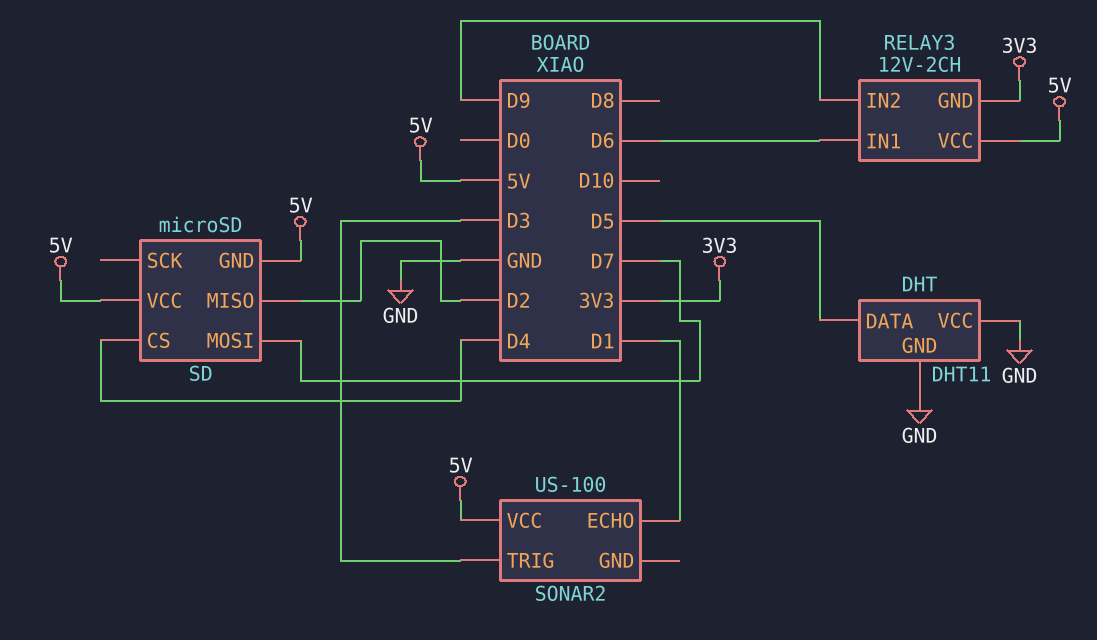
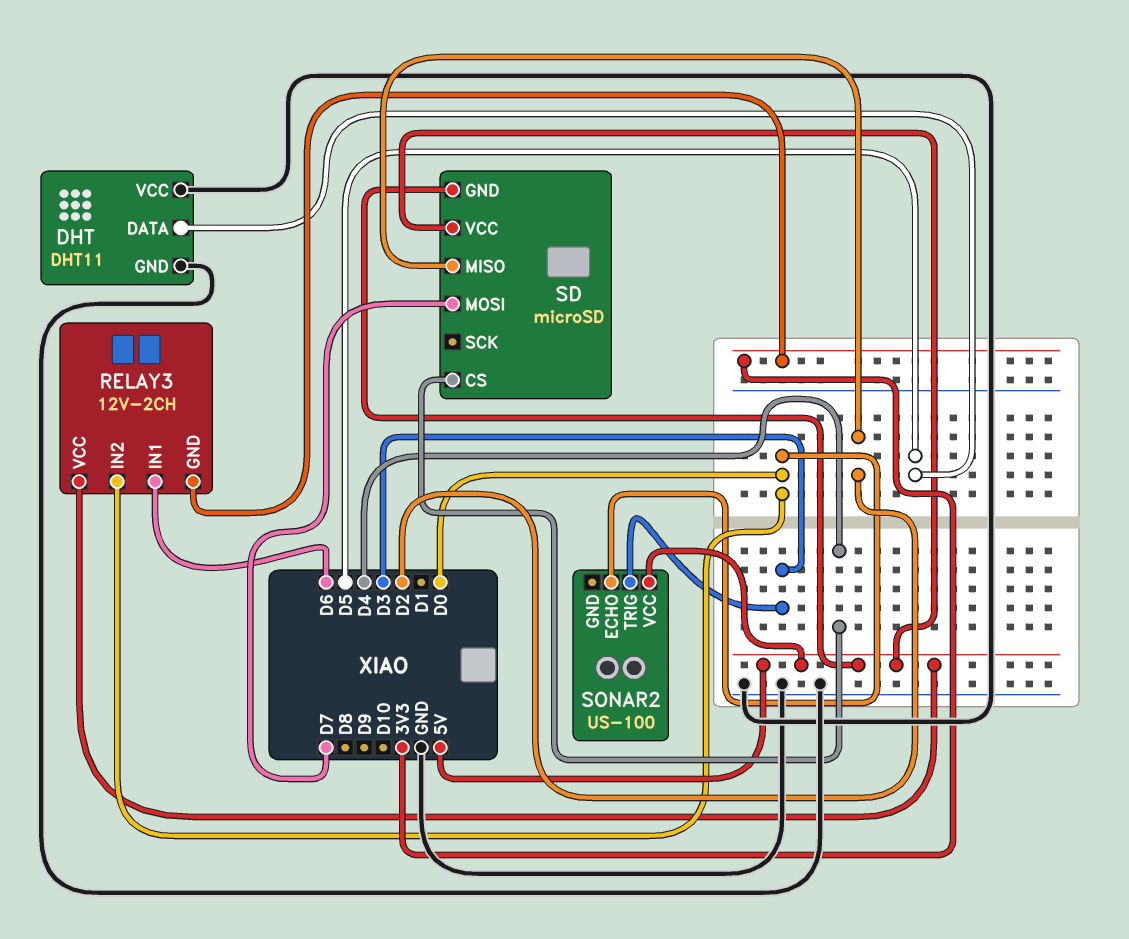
RELAY3 pin IN2: D9 -> D0
SONAR2 pin ECHO: D1 -> D0

